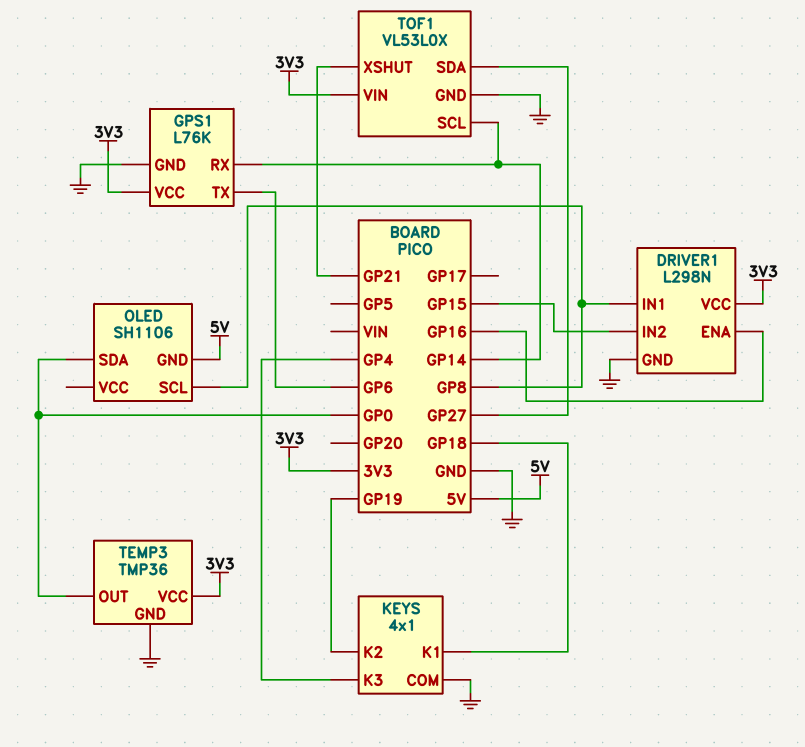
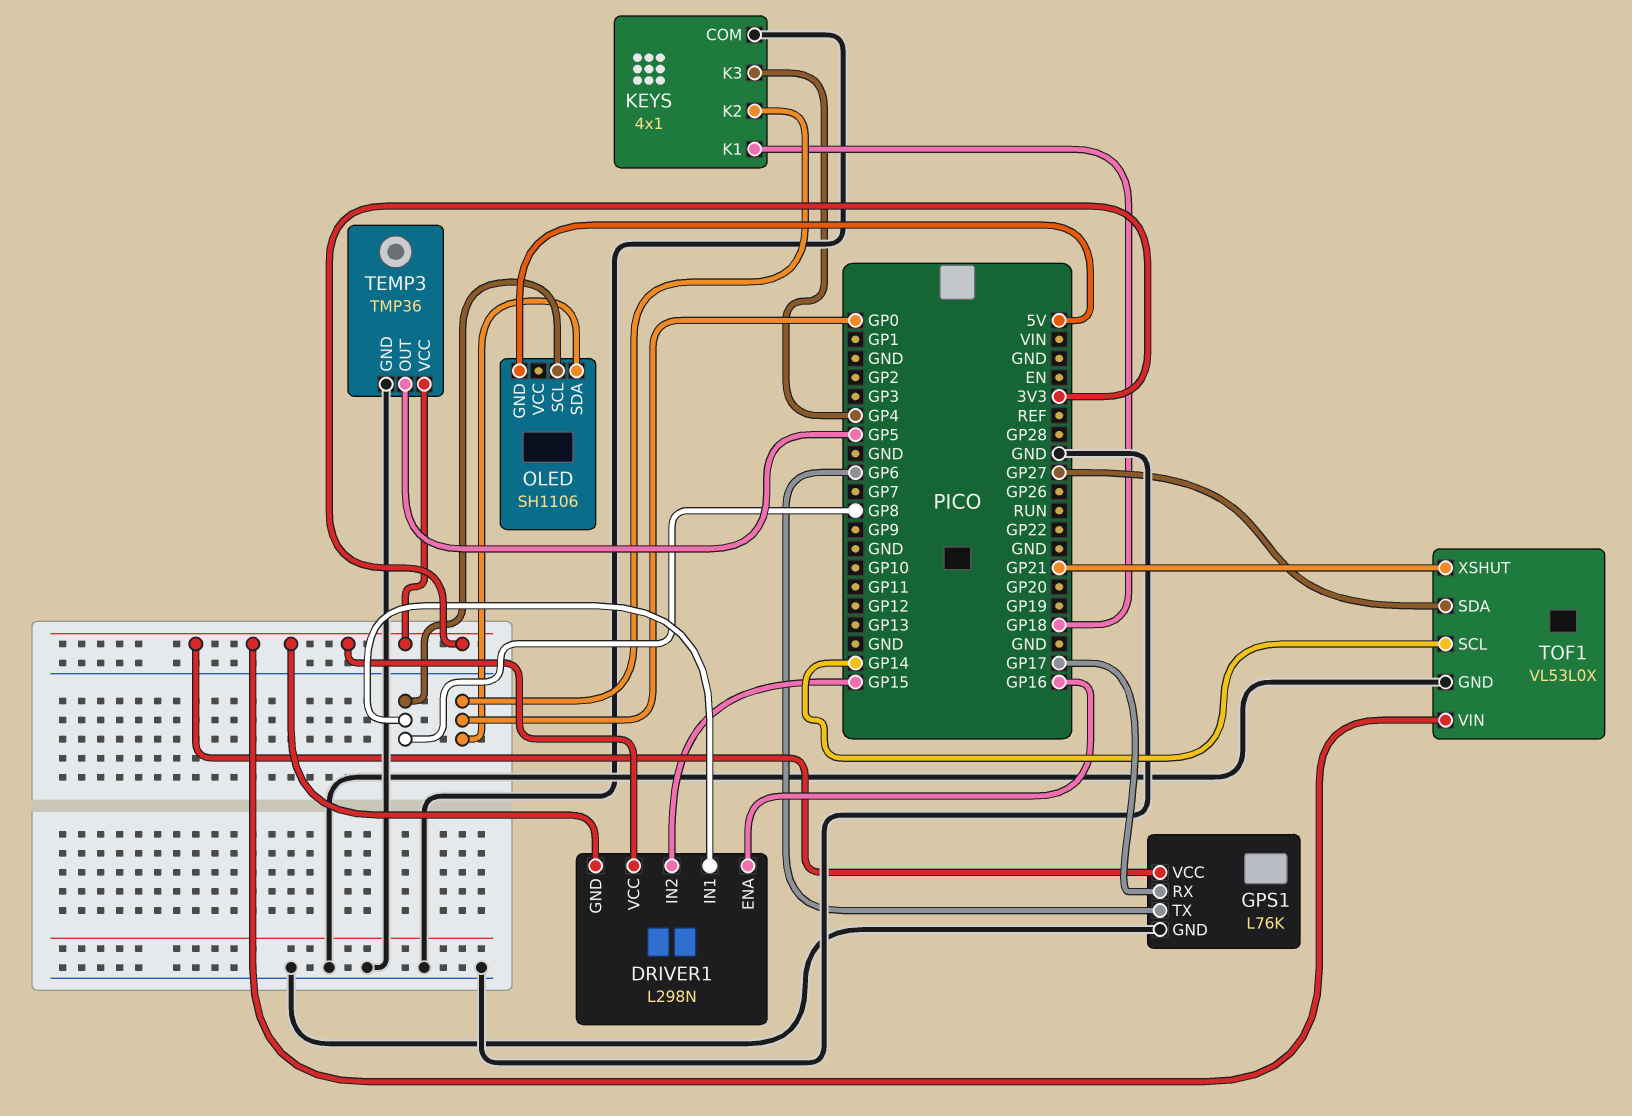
DRIVER1 pin GND: GND -> 3V3
GPS1 pin RX: GP14 -> GP17
KEYS pin K2: GP19 -> GP0
TEMP3 pin OUT: GP0 -> GP5

